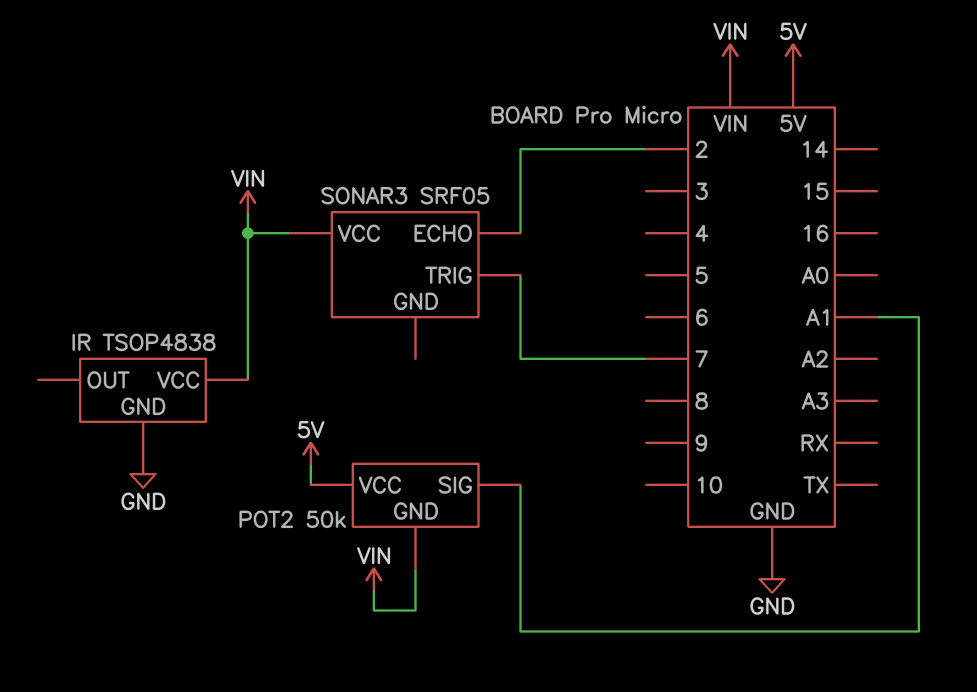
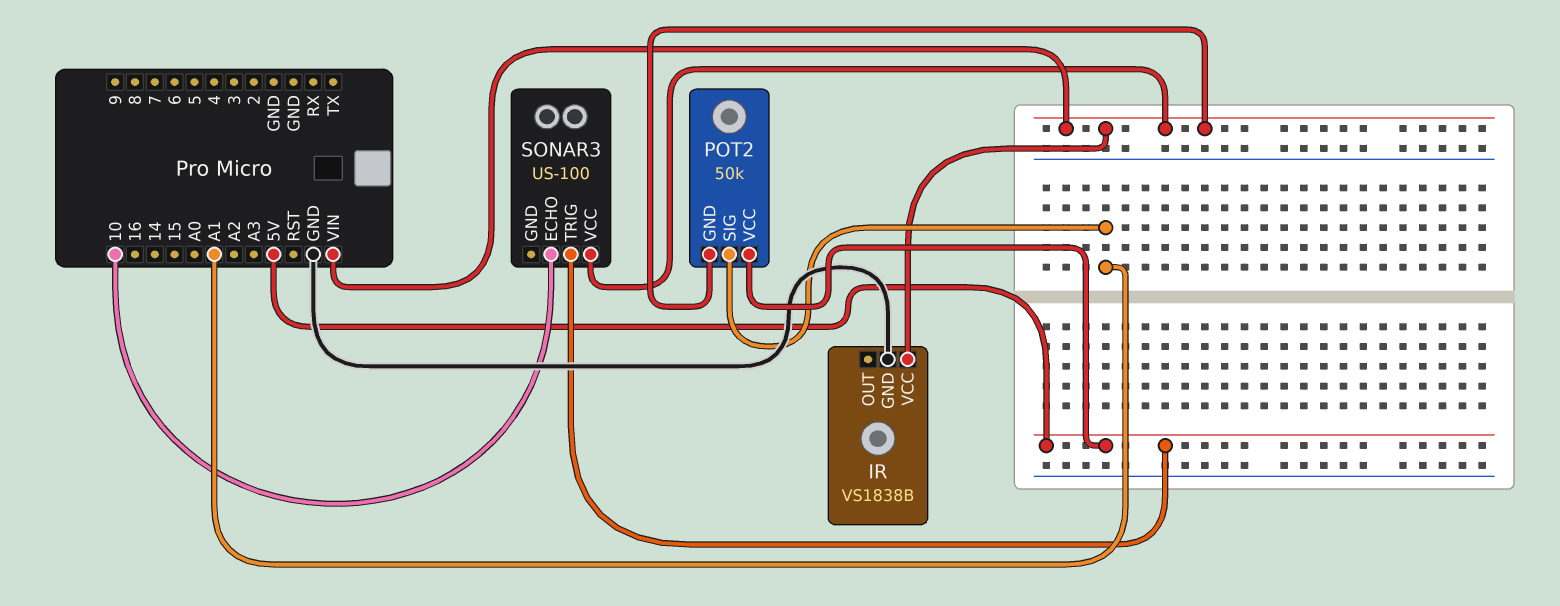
IR: TSOP4838 -> VS1838B
SONAR3: SRF05 -> US-100
SONAR3 pin ECHO: 2 -> 10
SONAR3 pin TRIG: 7 -> 5V

